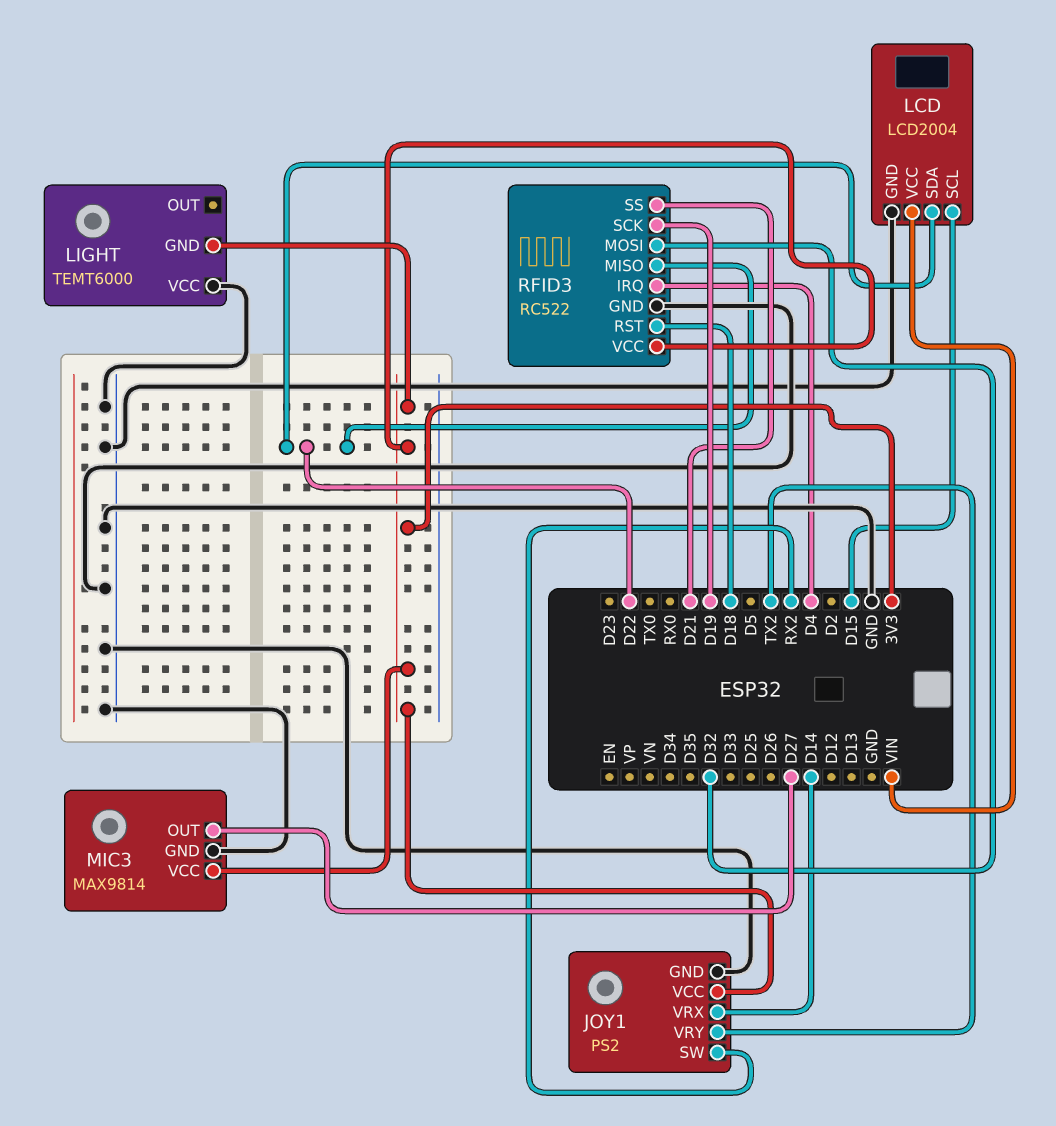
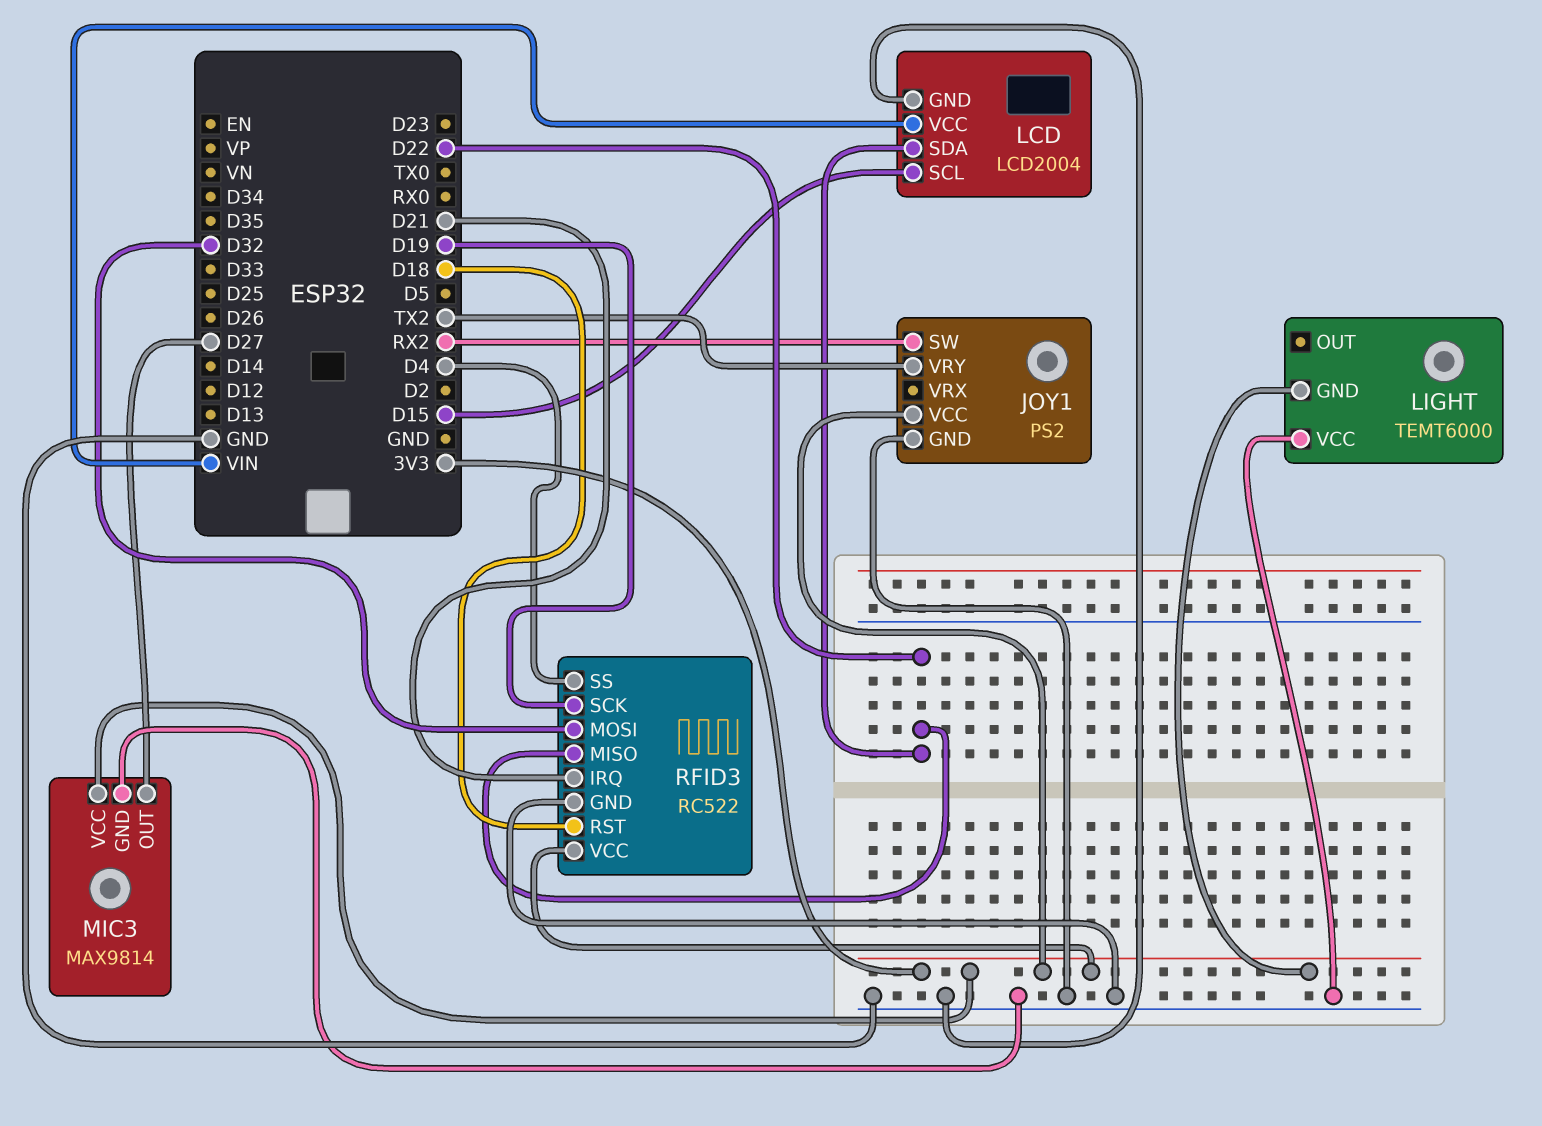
JOY1 pin VRX: D14 -> none
RFID3 pin IRQ: D4 -> D21
RFID3 pin SS: D21 -> D4

